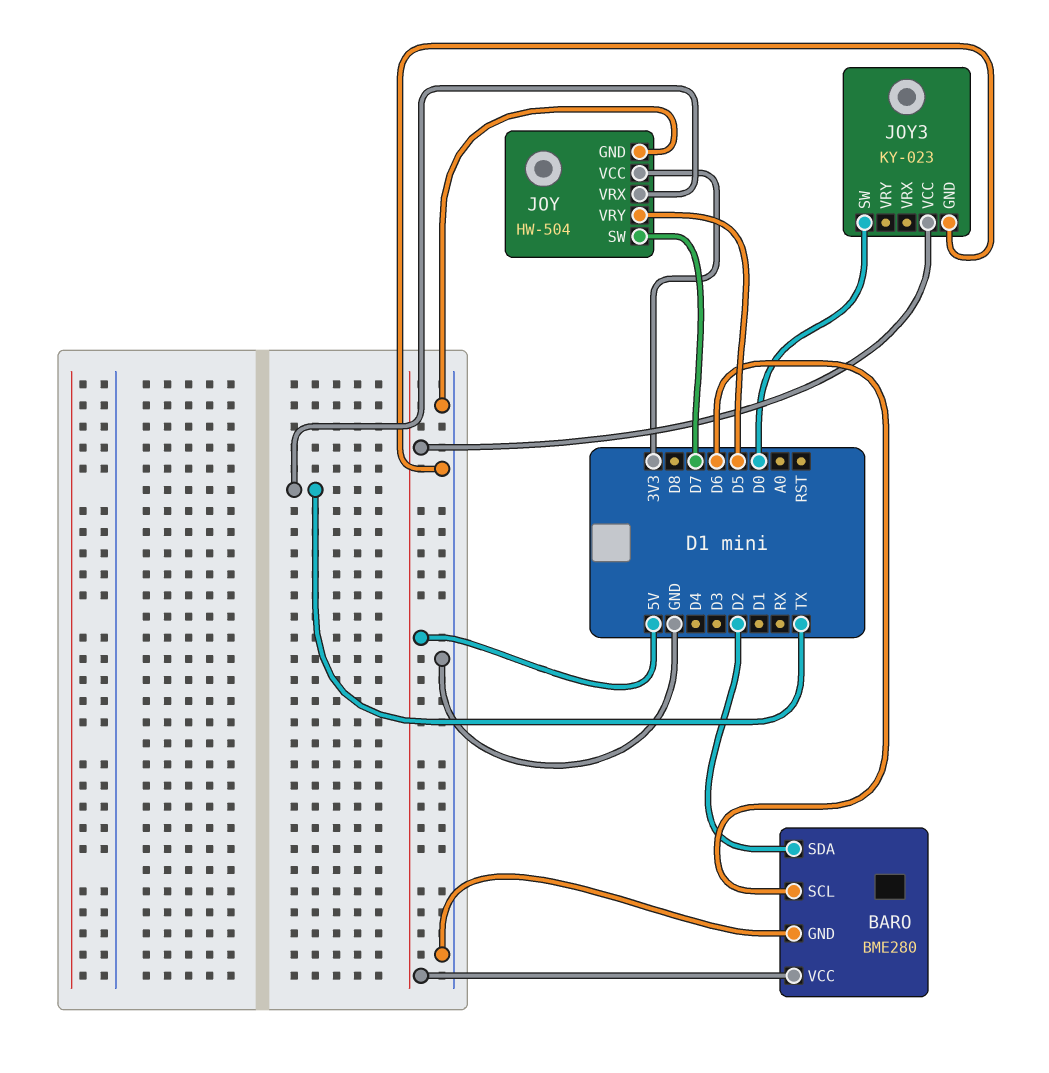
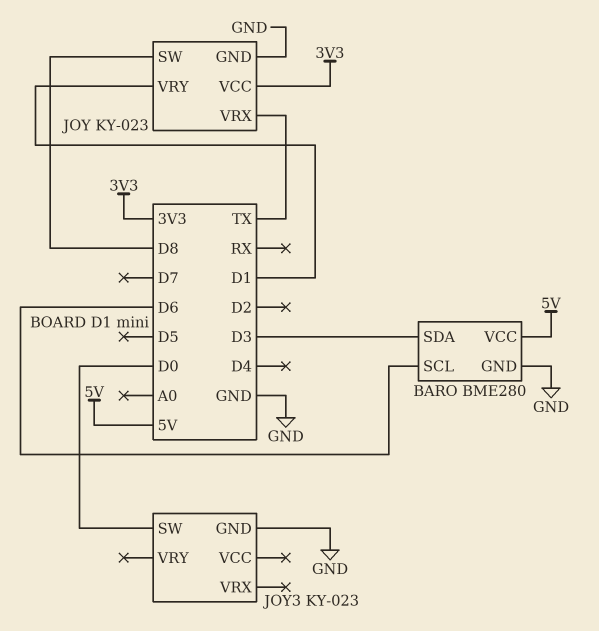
BARO pin SDA: D2 -> D3
JOY: HW-504 -> KY-023
JOY pin SW: D7 -> D8
JOY pin VRY: D5 -> D1
JOY3 pin VCC: 5V -> none

